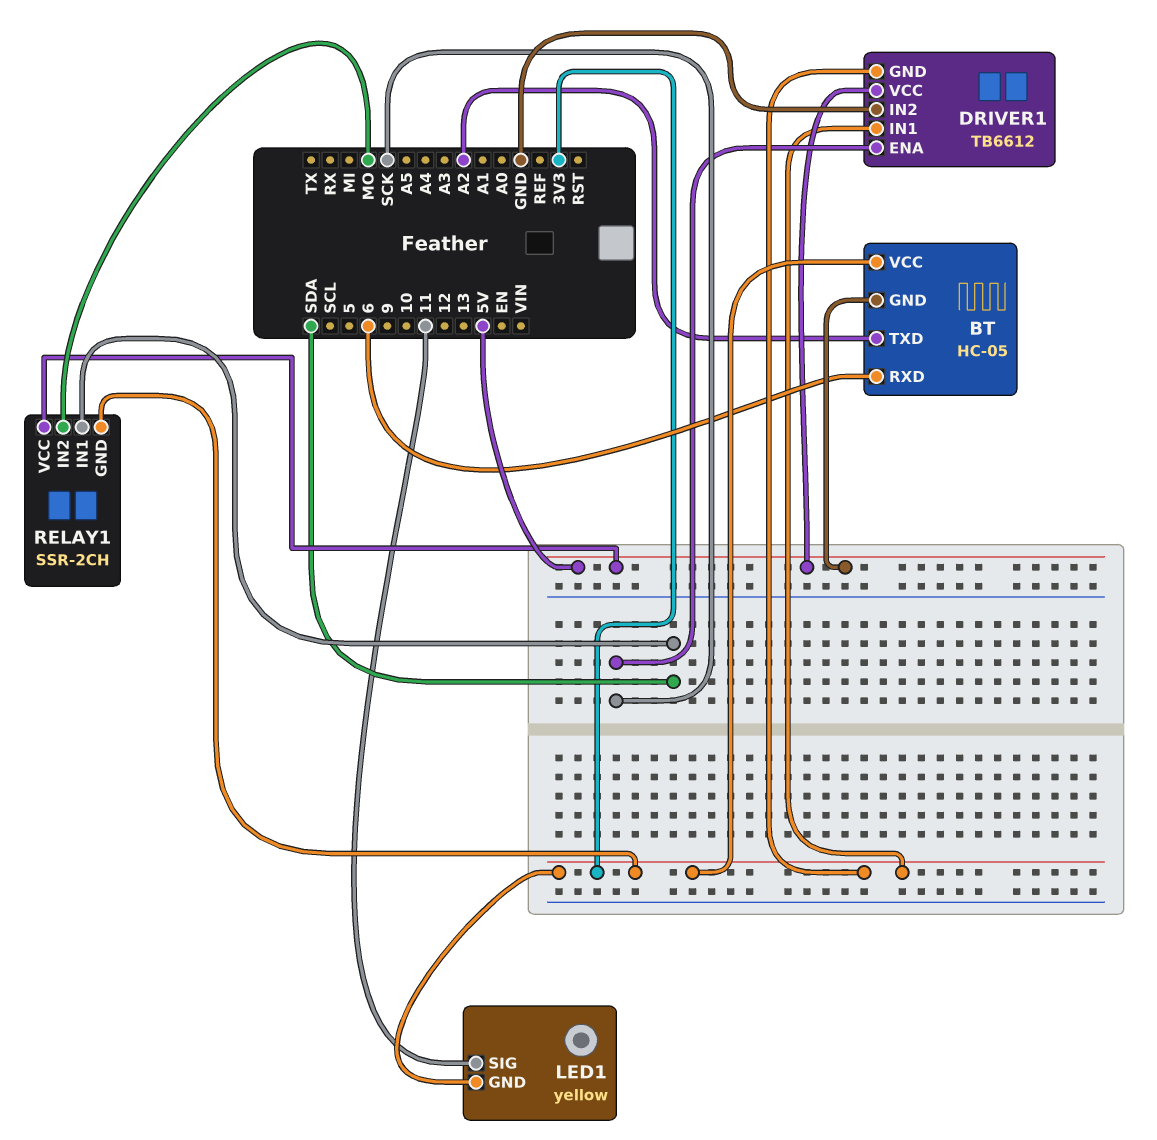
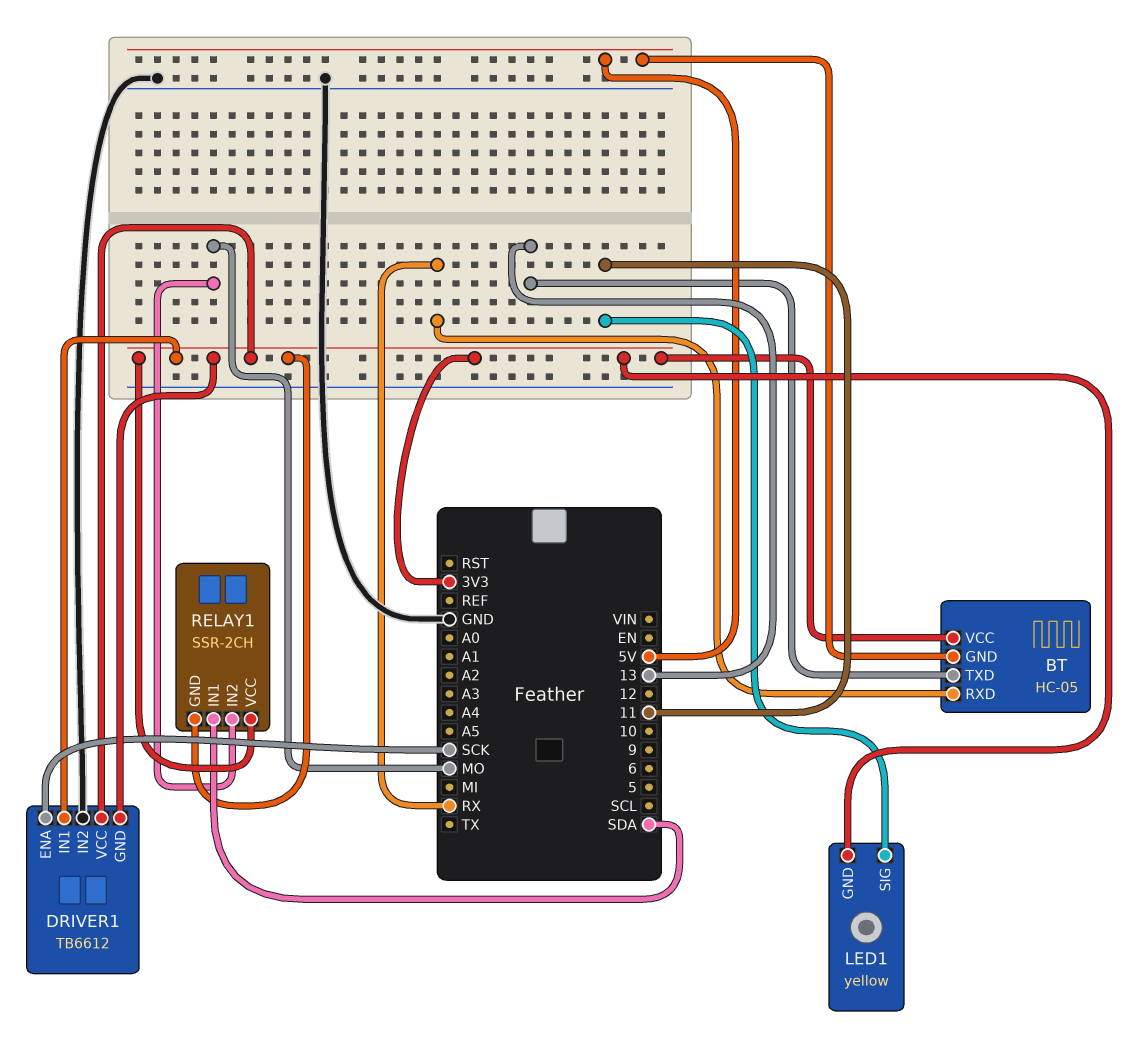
BT pin RXD: 6 -> RX
BT pin TXD: A2 -> 13
DRIVER1 pin VCC: 5V -> 3V3
RELAY1 pin VCC: 5V -> 3V3

